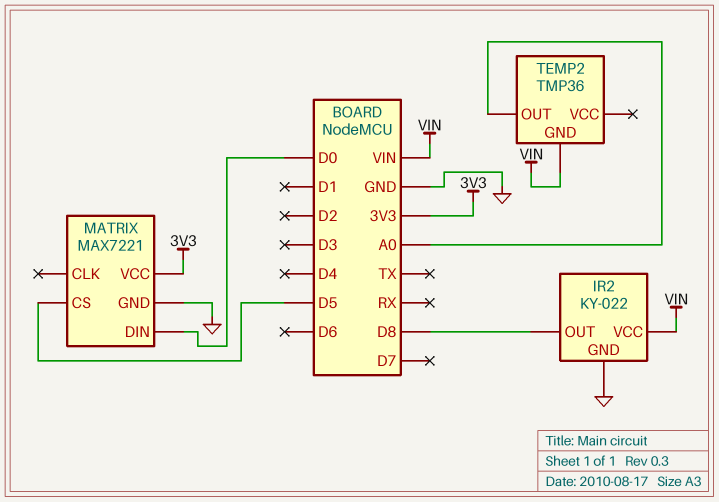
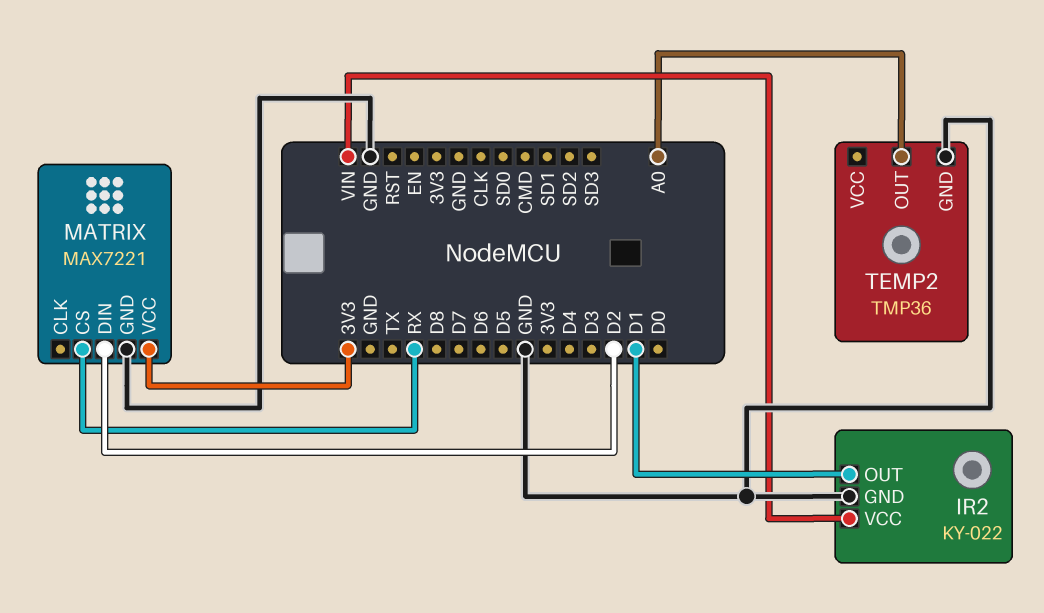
IR2 pin OUT: D8 -> D1
MATRIX pin CS: D5 -> RX
MATRIX pin DIN: D0 -> D2
TEMP2 pin GND: VIN -> GND

